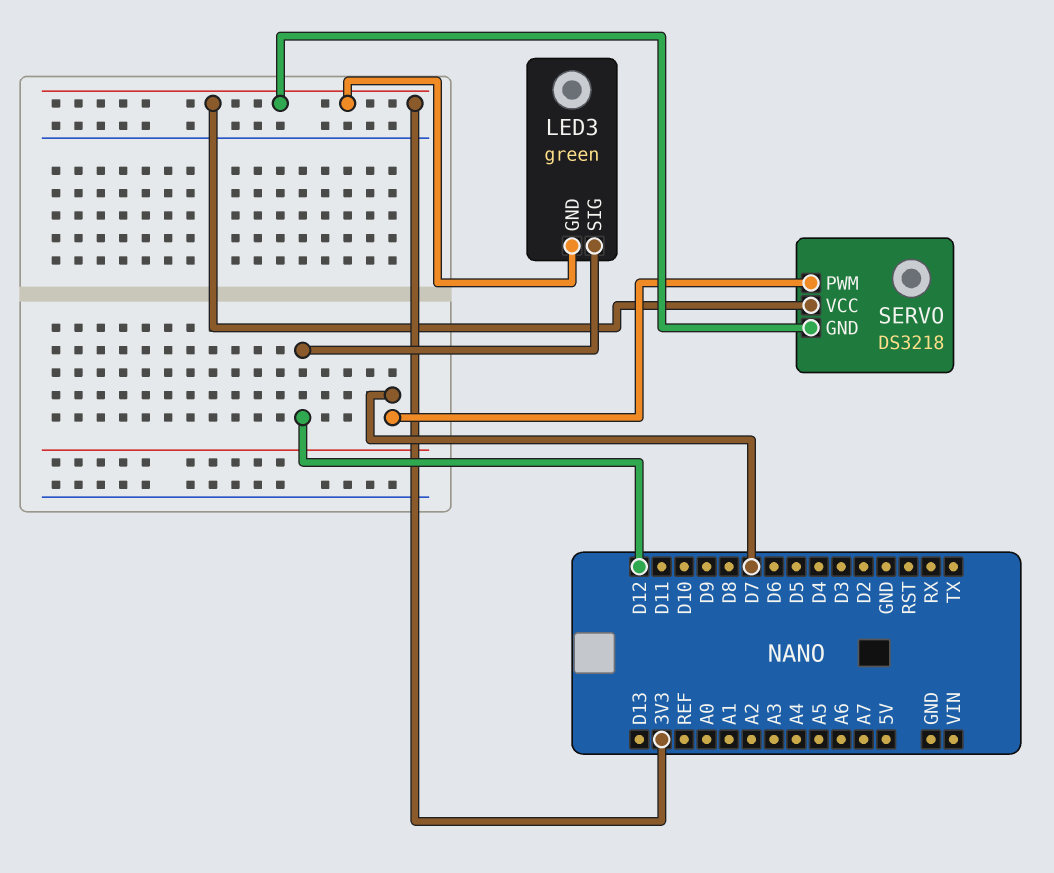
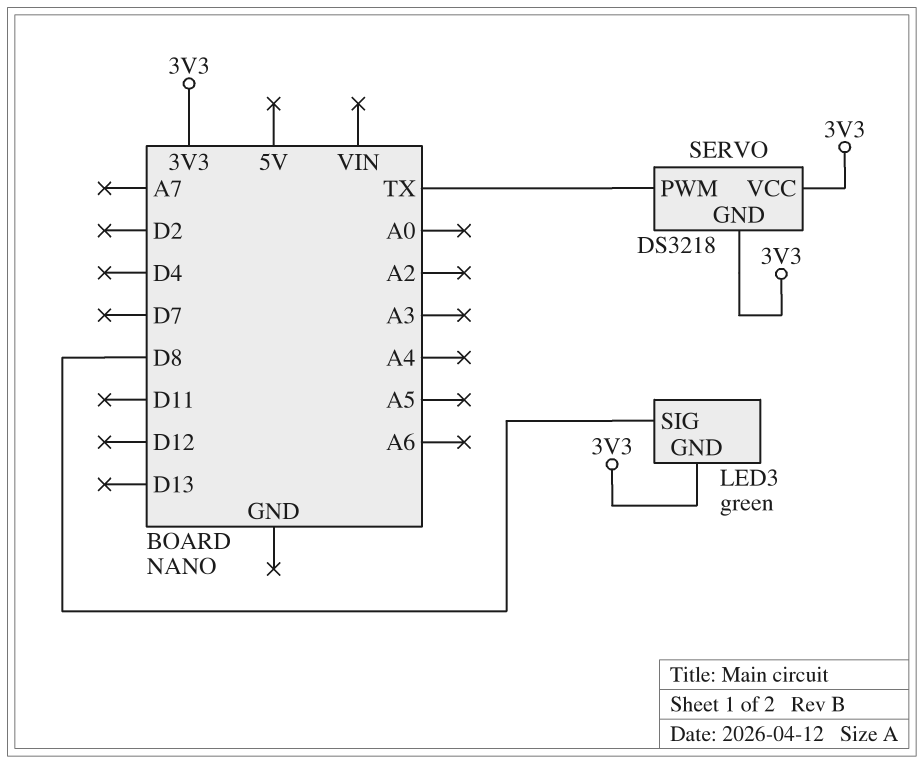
LED3 pin SIG: D12 -> D8
SERVO pin PWM: D7 -> TX

